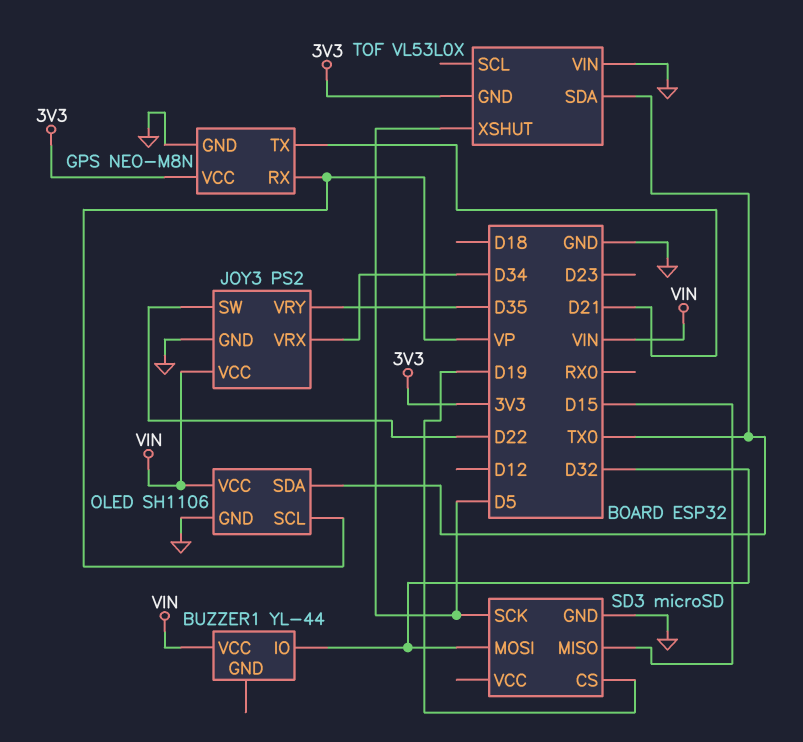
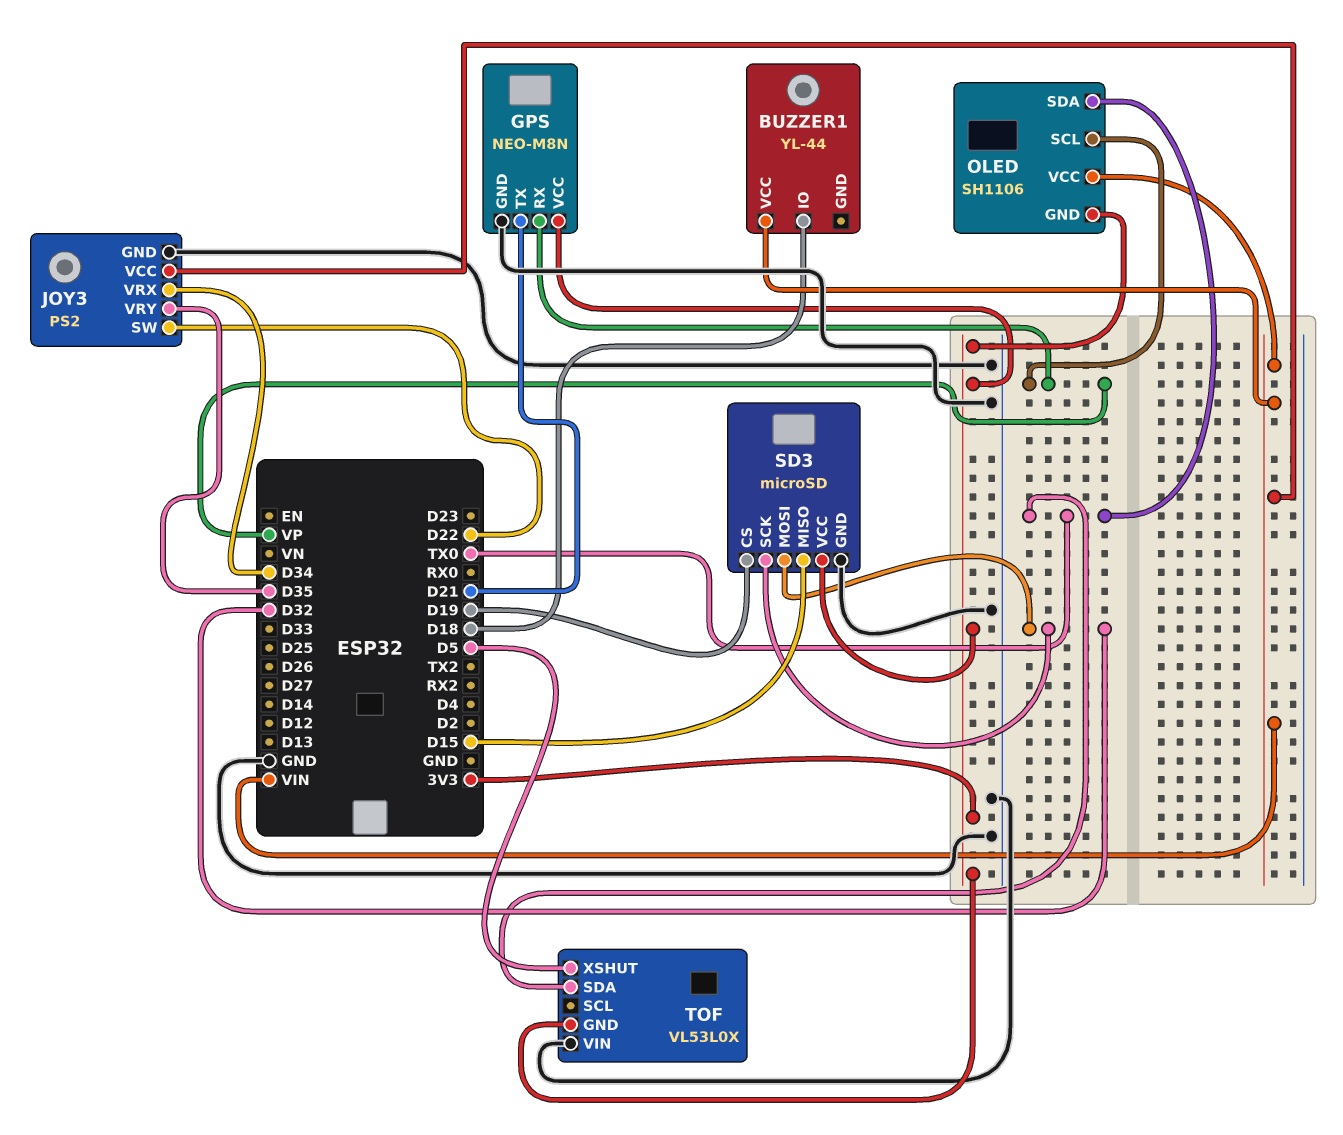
BUZZER1 pin IO: D32 -> D18
OLED pin GND: GND -> 3V3
SD3 pin SCK: D5 -> D32
SD3 pin VCC: none -> 3V3

